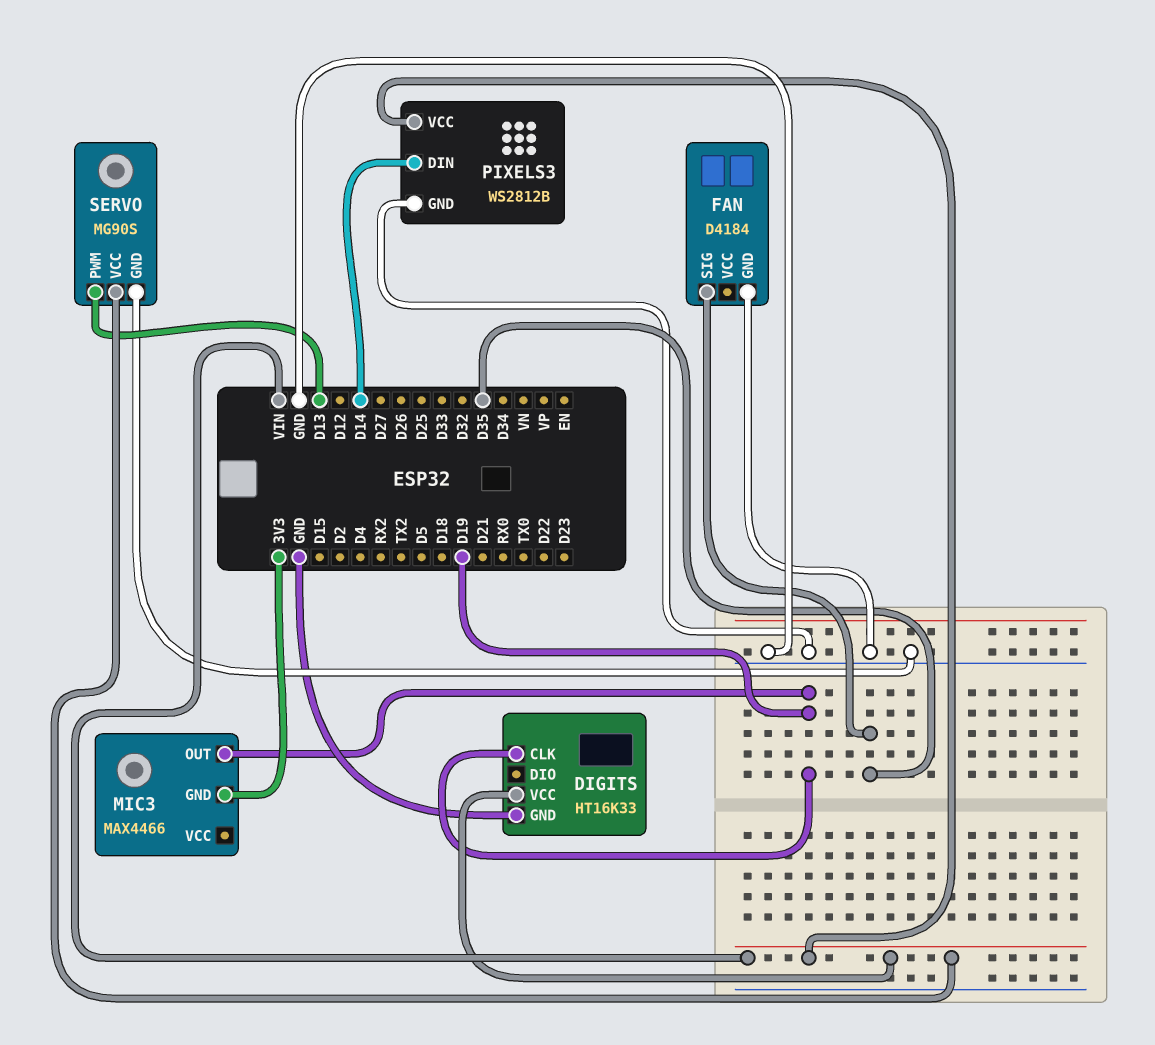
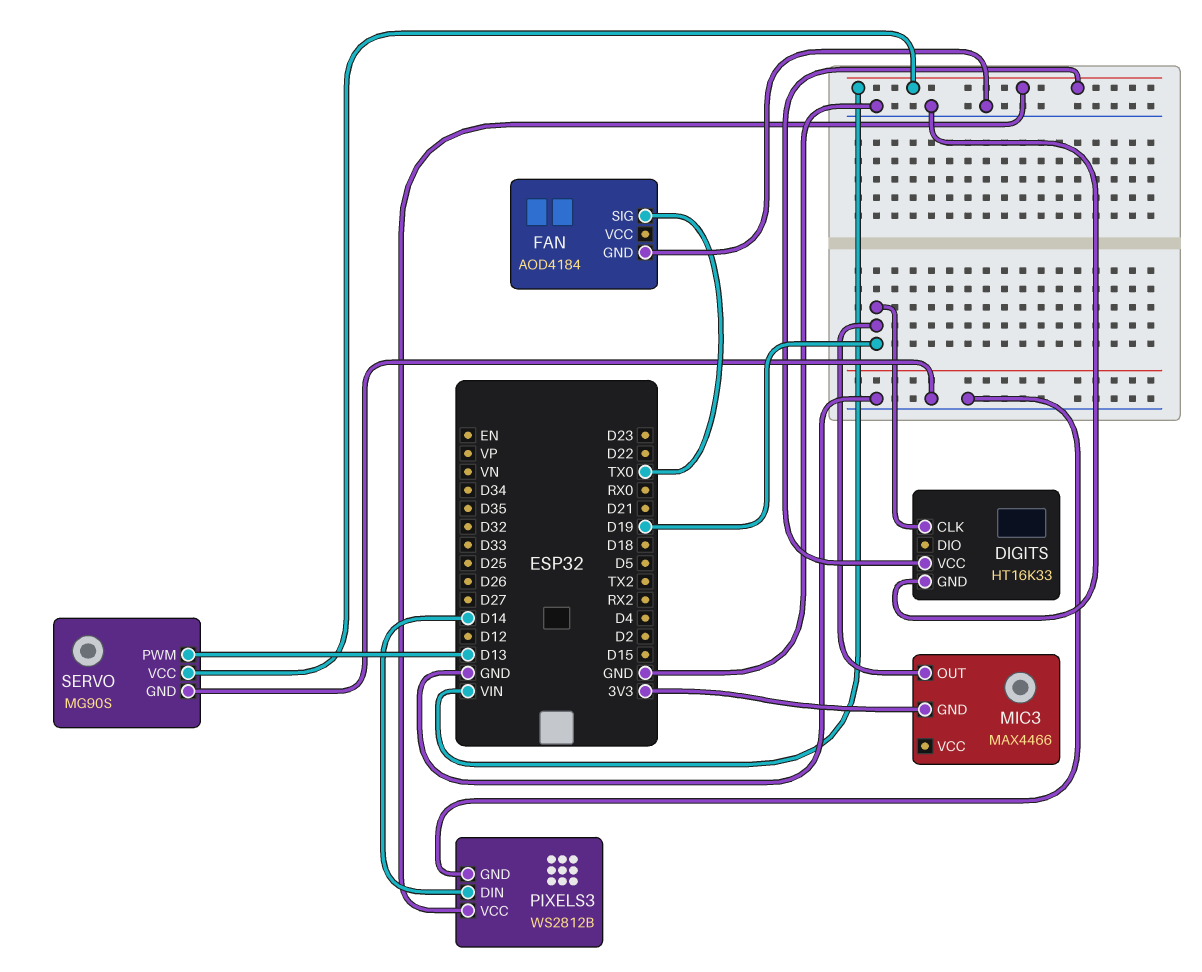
FAN: D4184 -> AOD4184
FAN pin SIG: D35 -> TX0

